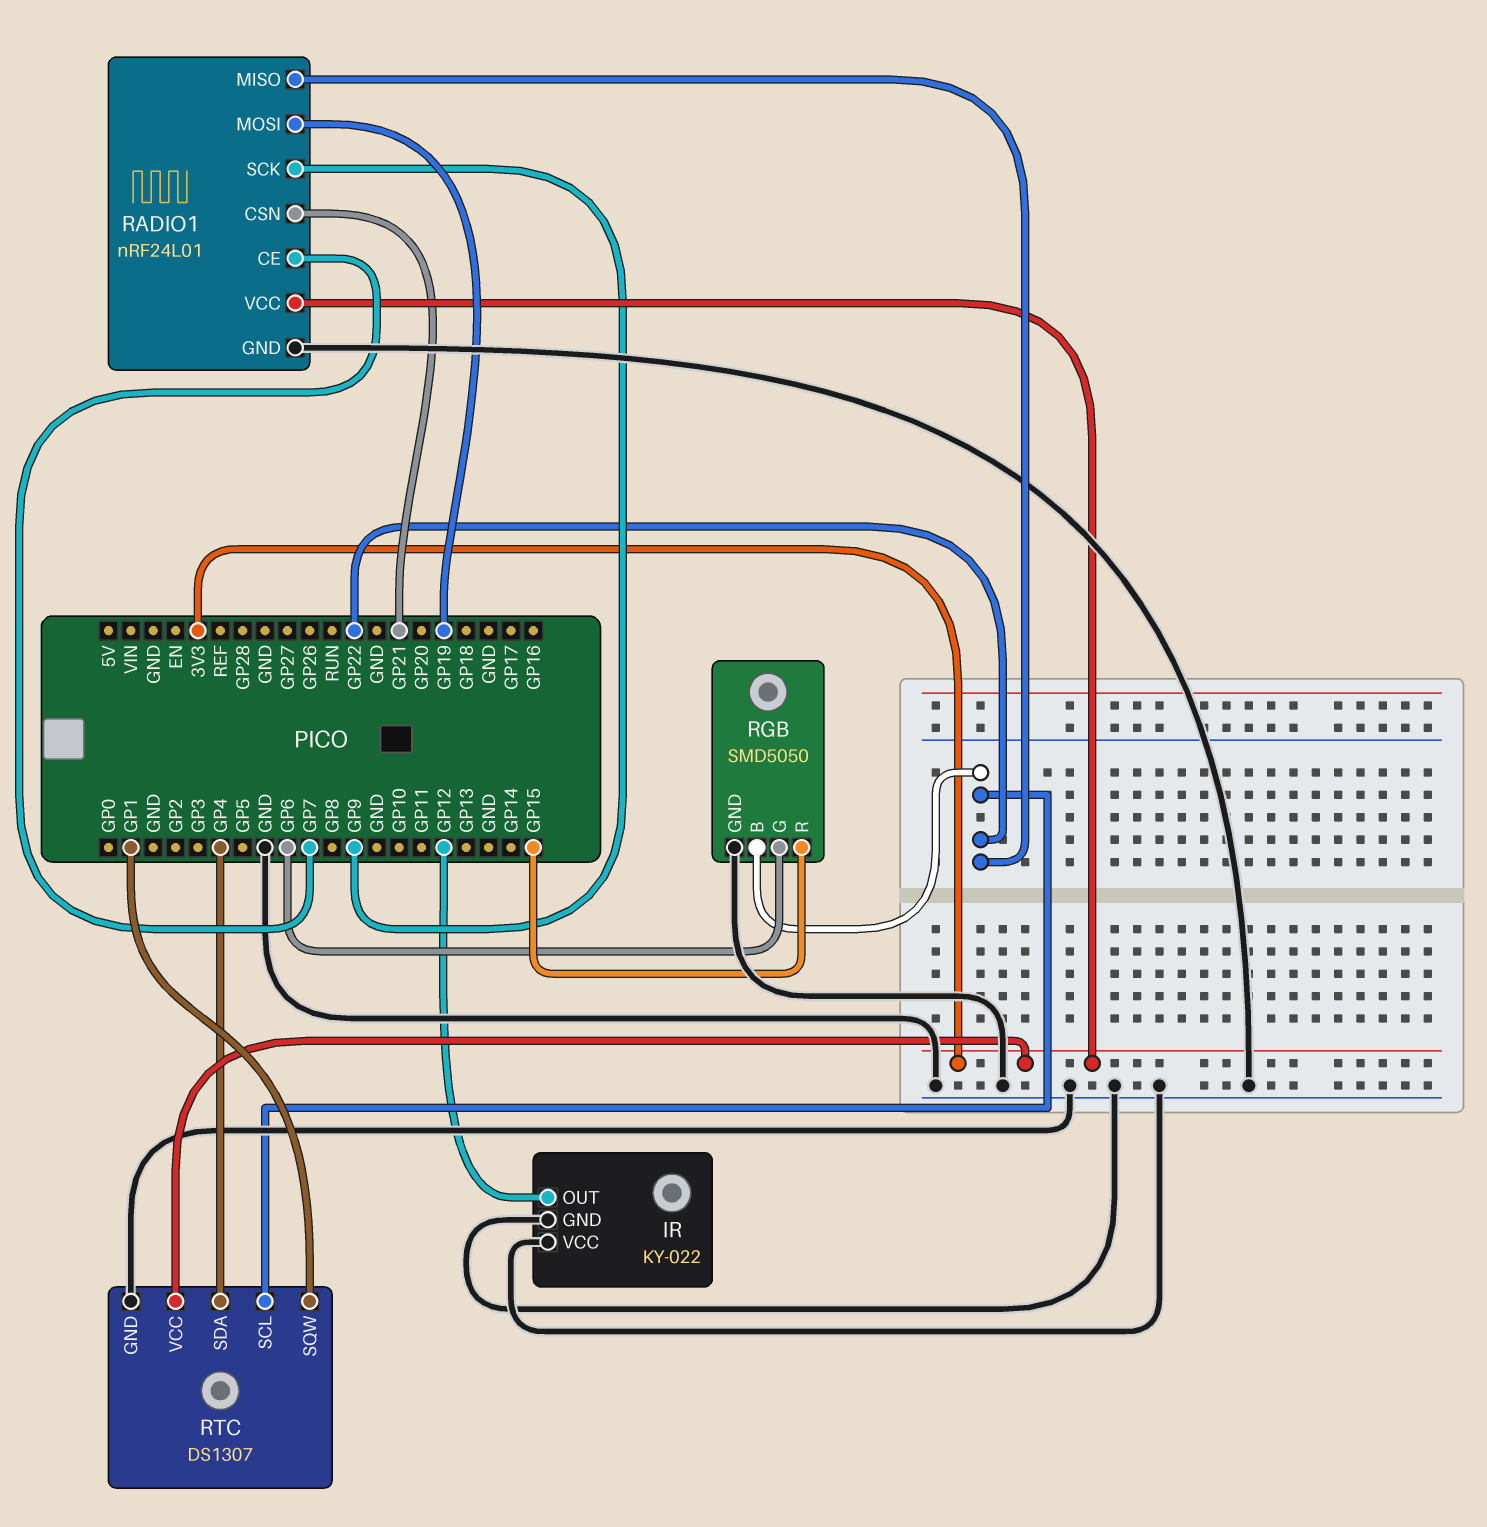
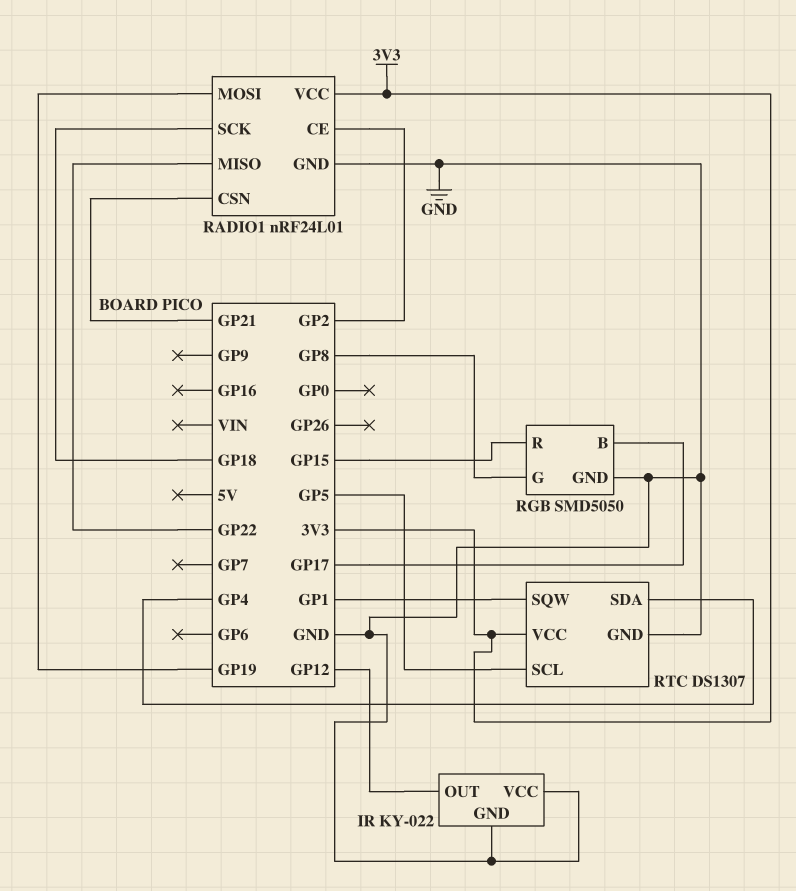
RADIO1 pin CE: GP7 -> GP2
RADIO1 pin SCK: GP9 -> GP18
RGB pin B: GP22 -> GP17
RGB pin G: GP6 -> GP8
RTC pin SCL: GP22 -> GP5

